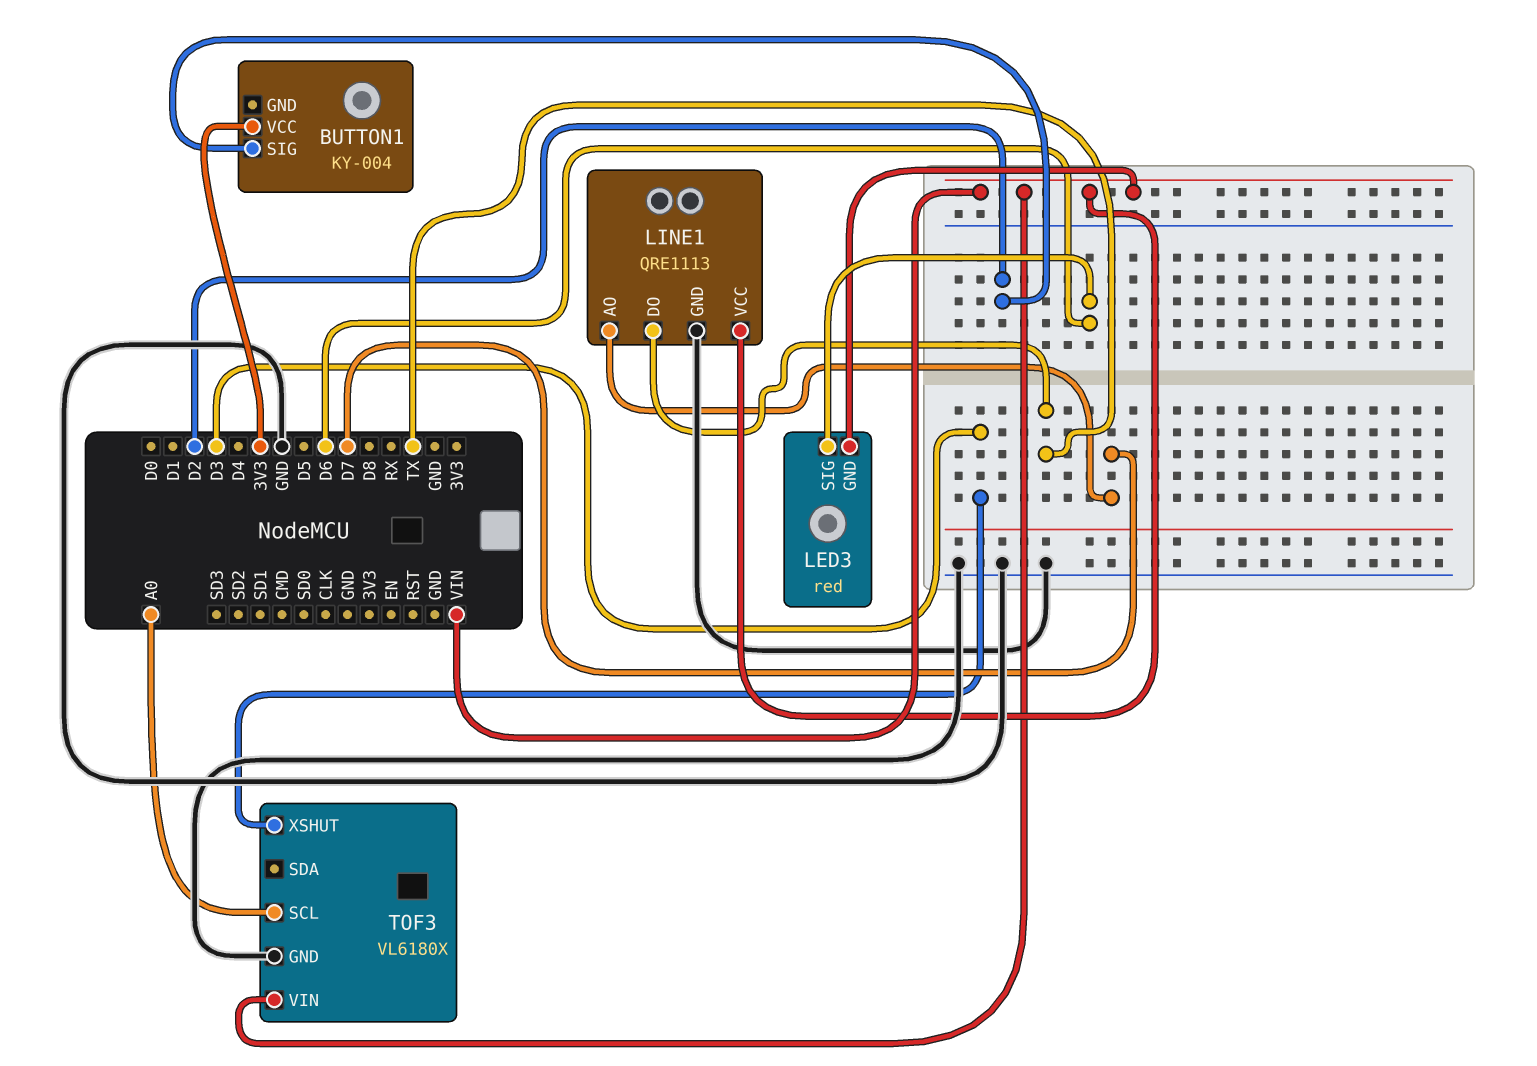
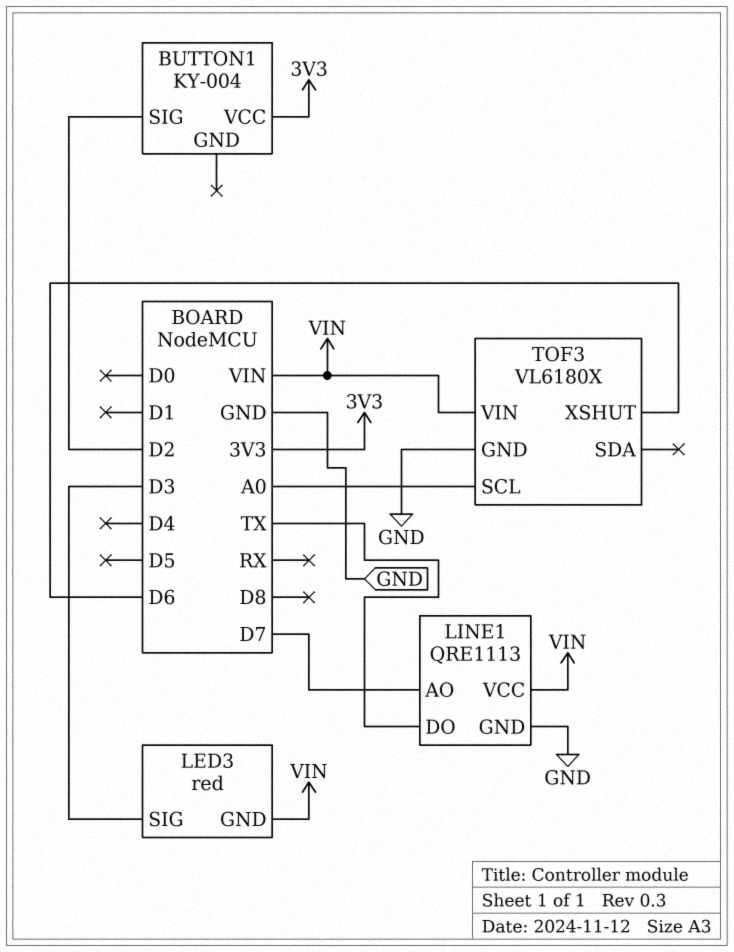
LED3 pin SIG: D6 -> D3
TOF3 pin XSHUT: D3 -> D6

